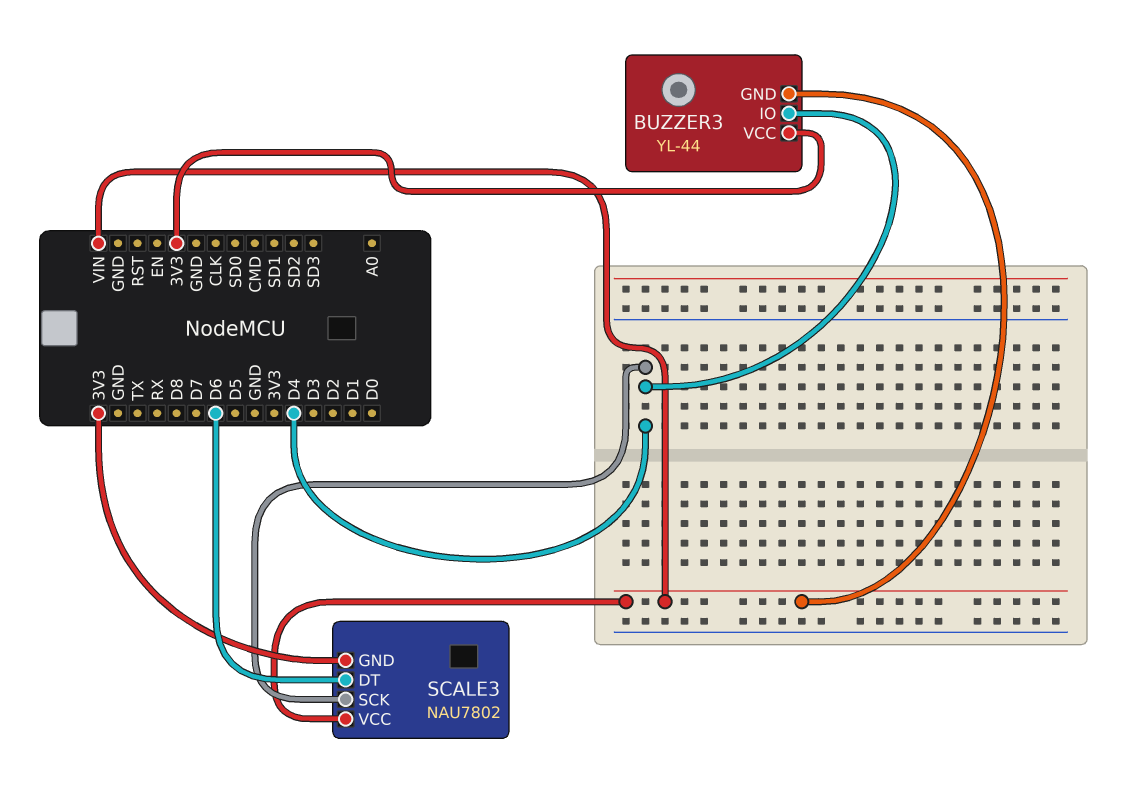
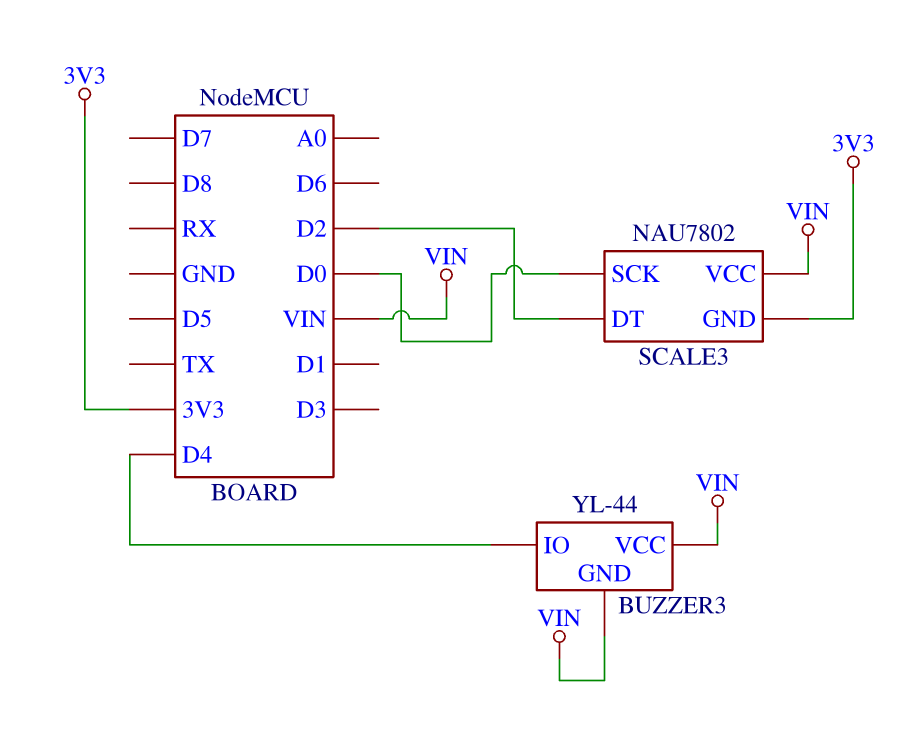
BUZZER3 pin VCC: 3V3 -> VIN
SCALE3 pin DT: D6 -> D2
SCALE3 pin SCK: D4 -> D0

